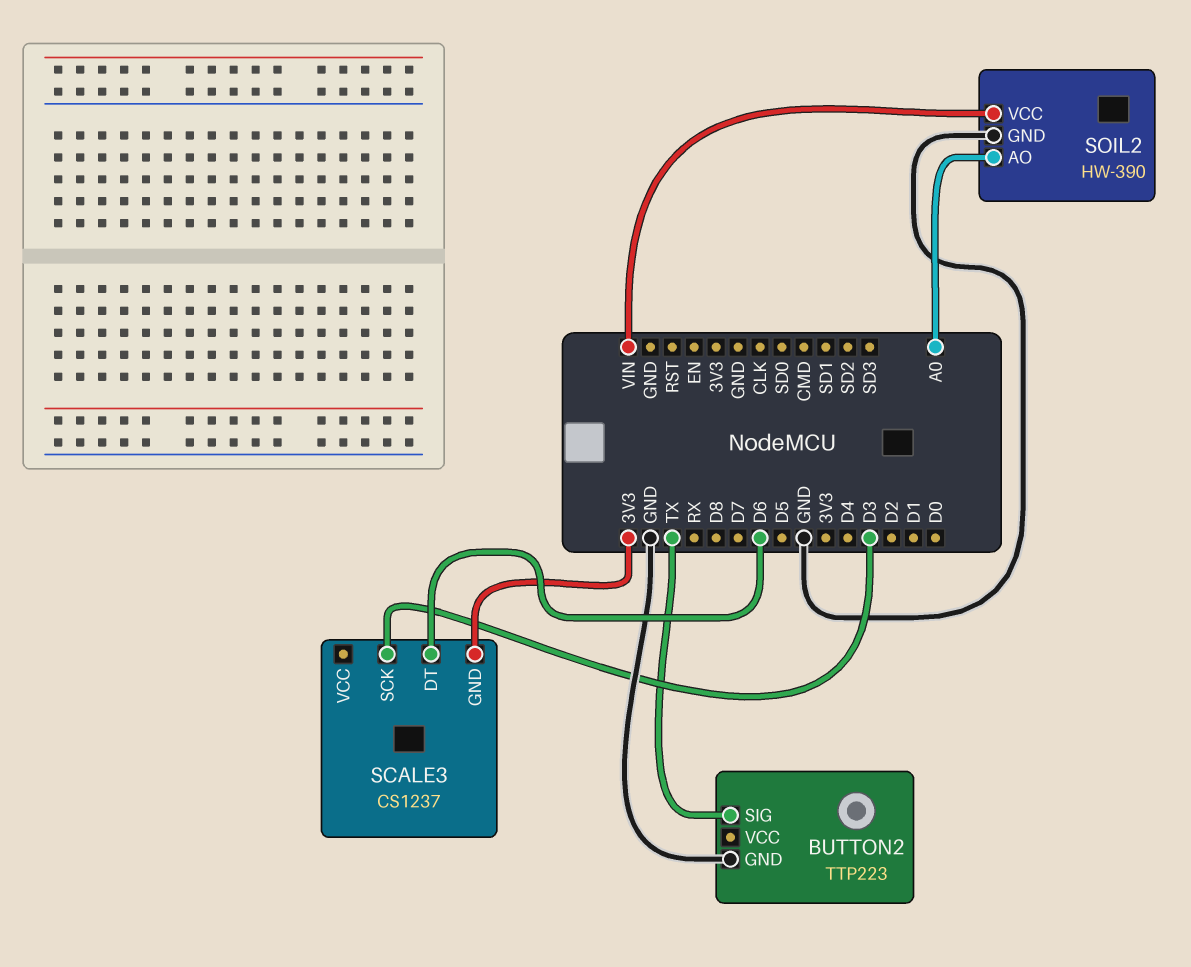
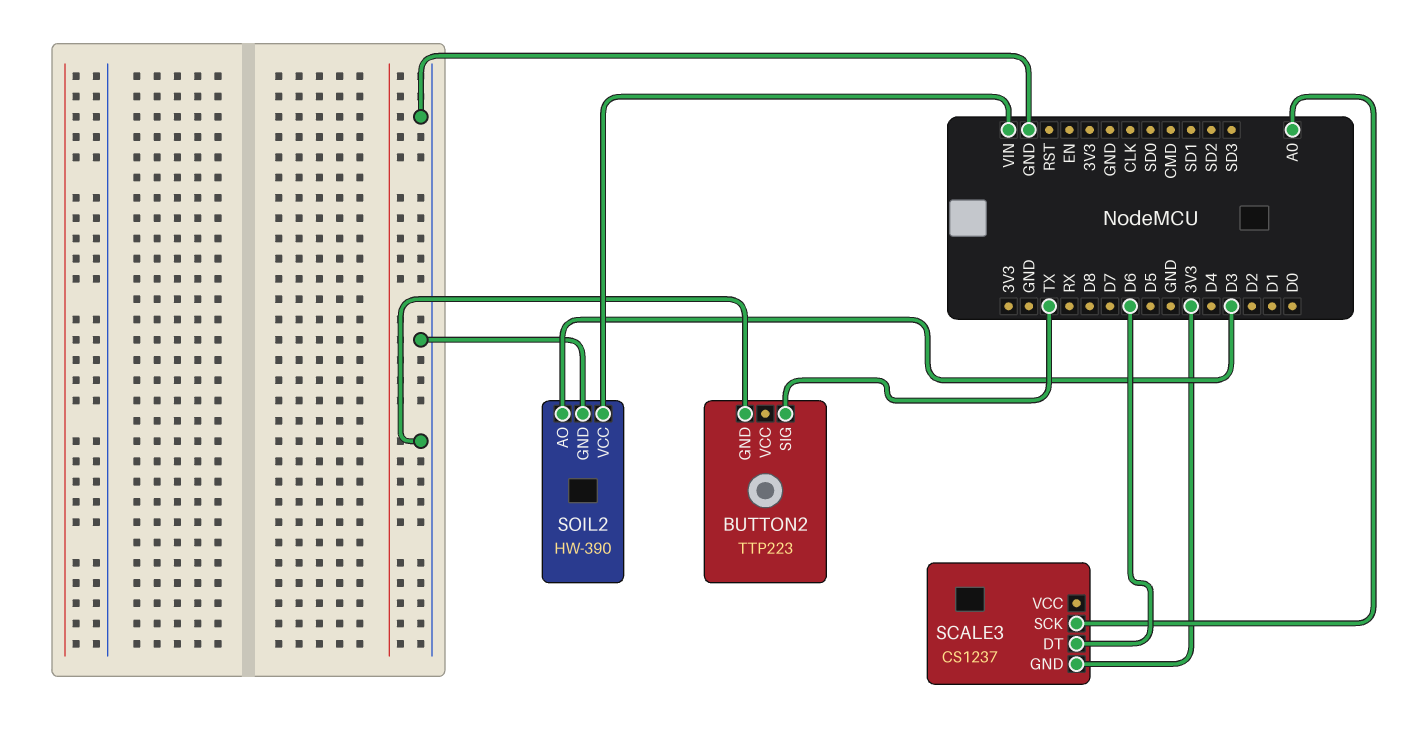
SCALE3 pin SCK: D3 -> A0
SOIL2 pin AO: A0 -> D3

